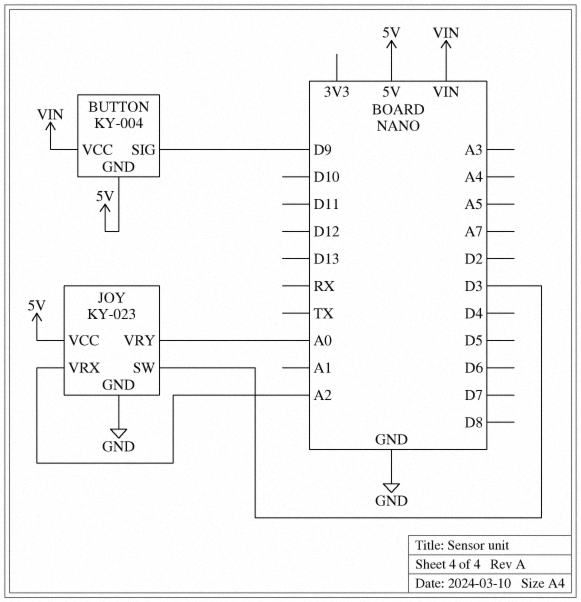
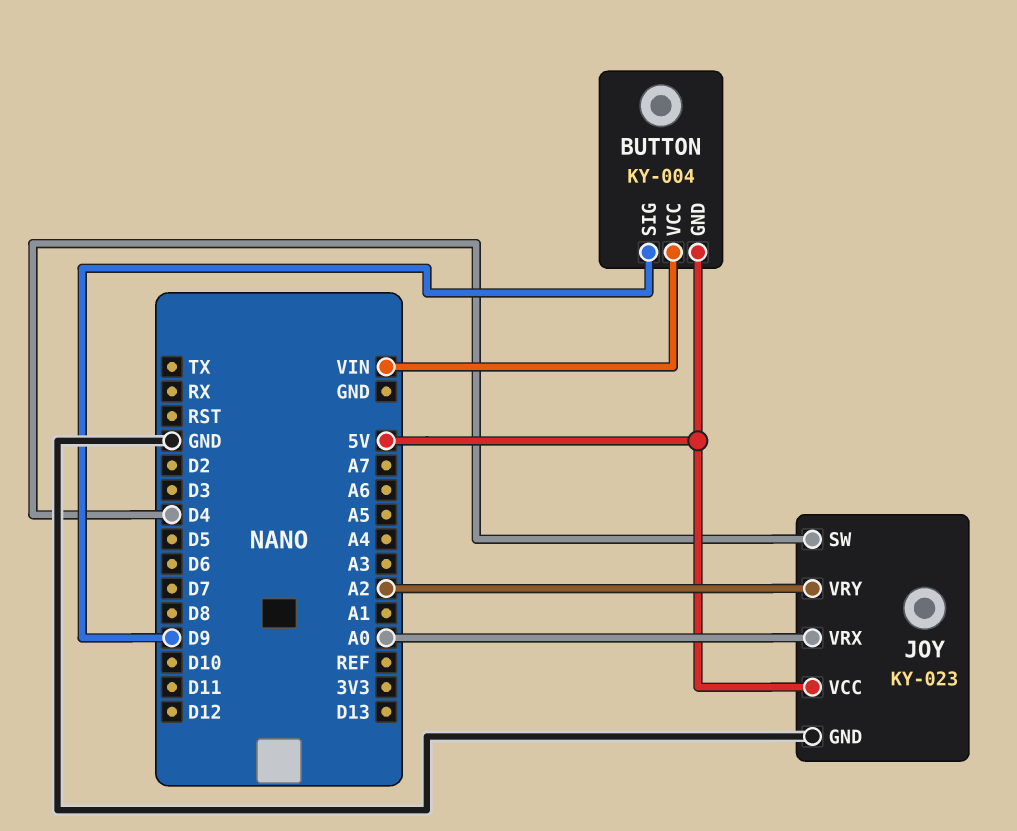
JOY pin SW: D3 -> D4
JOY pin VRX: A2 -> A0
JOY pin VRY: A0 -> A2

